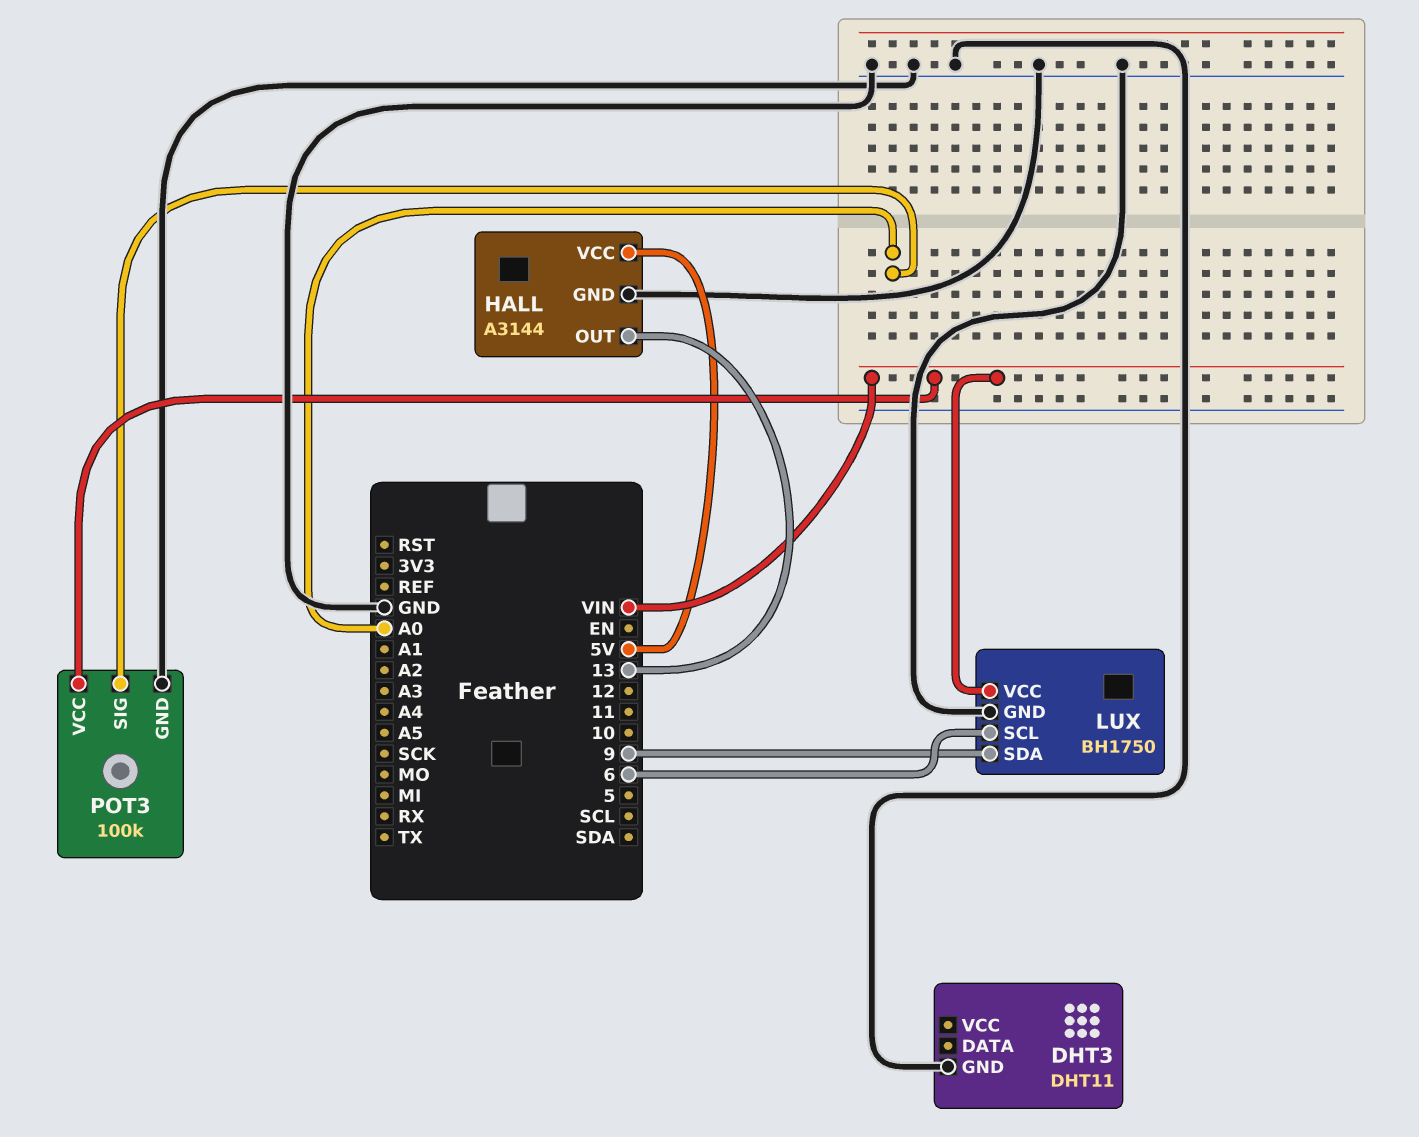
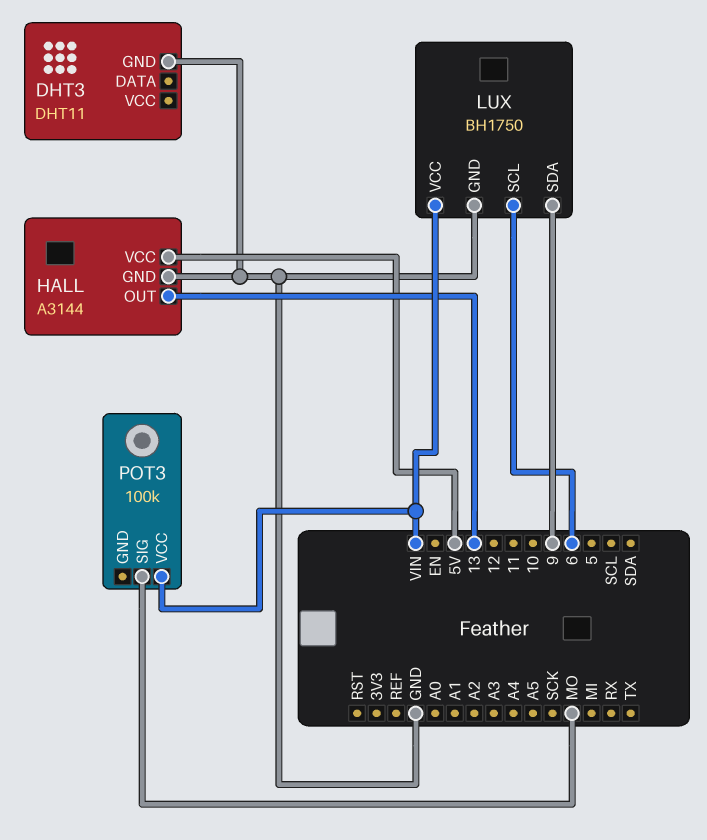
POT3 pin GND: GND -> none
POT3 pin SIG: A0 -> MO

